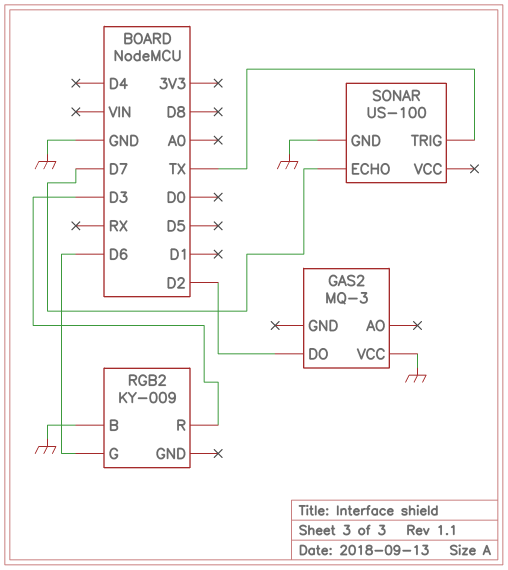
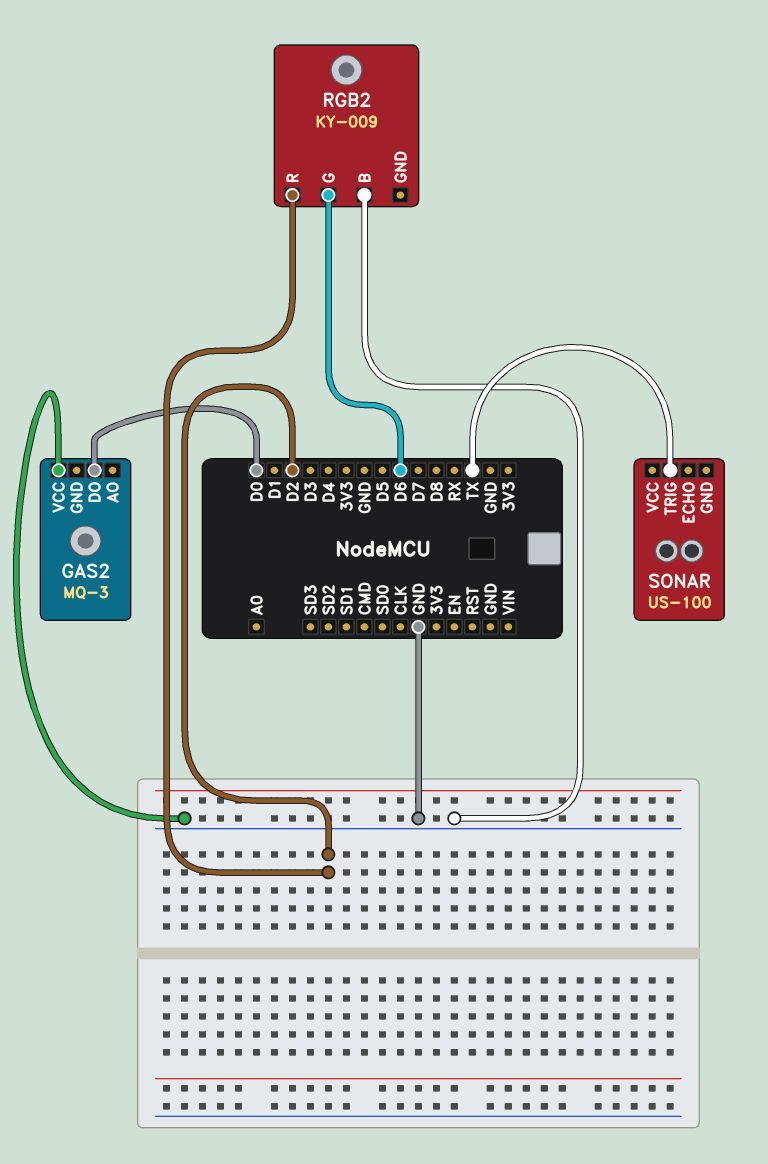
GAS2 pin DO: D2 -> D0
RGB2 pin R: D3 -> D2
SONAR pin ECHO: D7 -> none
SONAR pin GND: GND -> none

